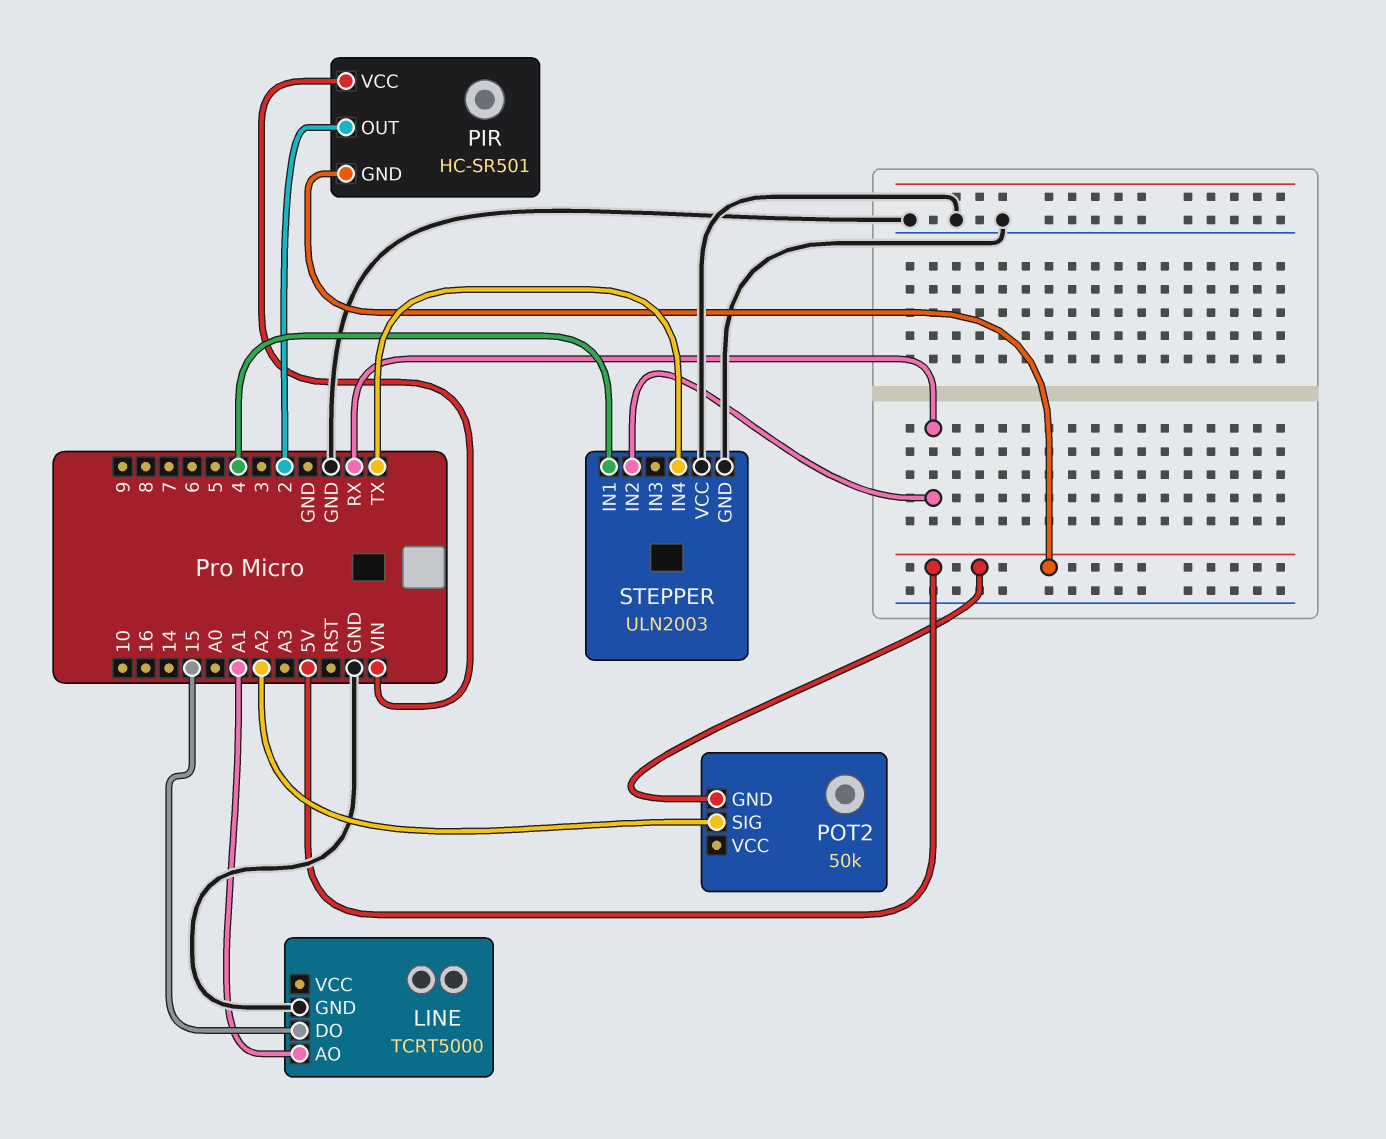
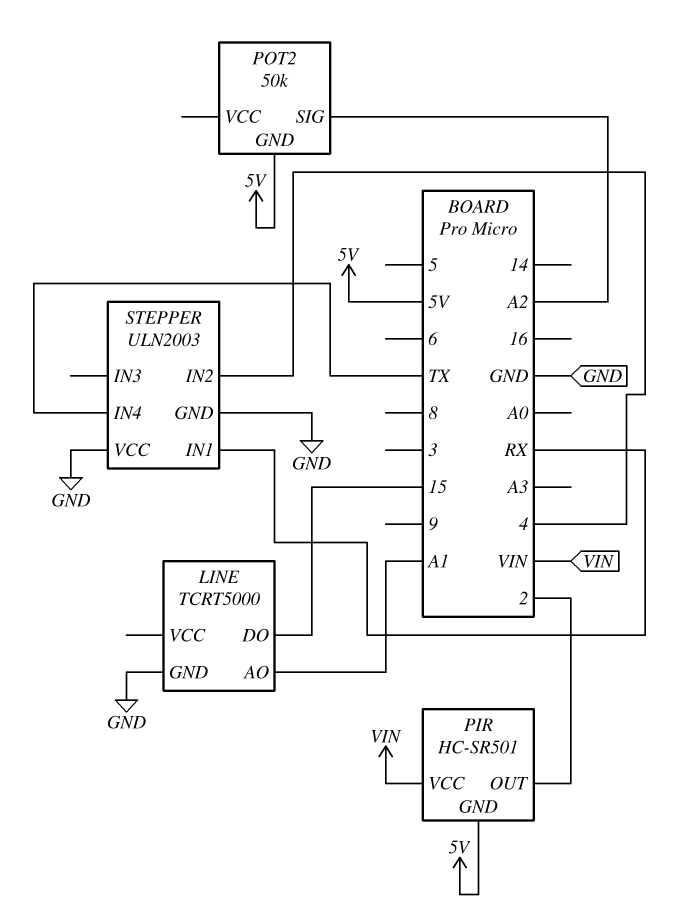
STEPPER pin IN1: 4 -> RX
STEPPER pin IN2: RX -> 4

